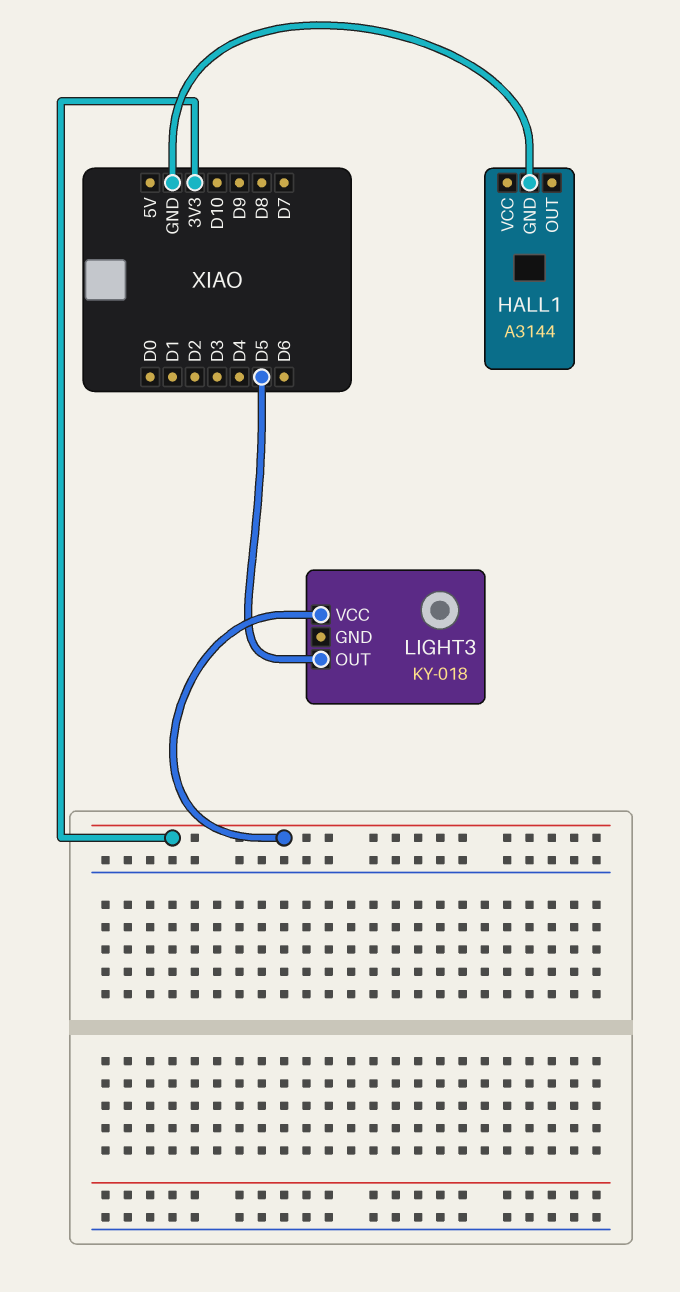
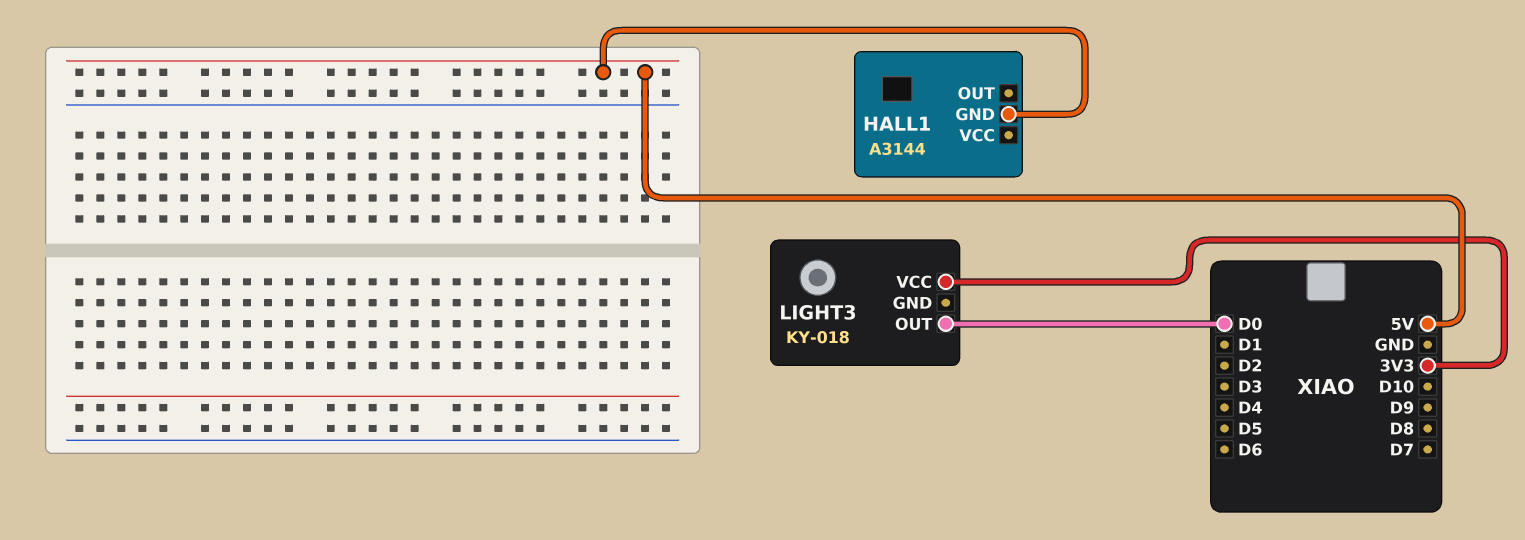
HALL1 pin GND: GND -> 5V
LIGHT3 pin OUT: D5 -> D0

